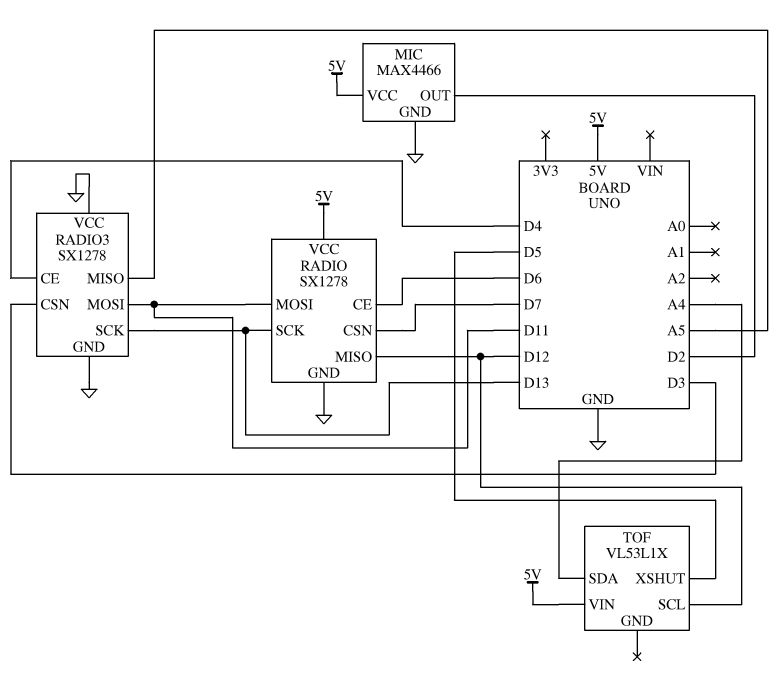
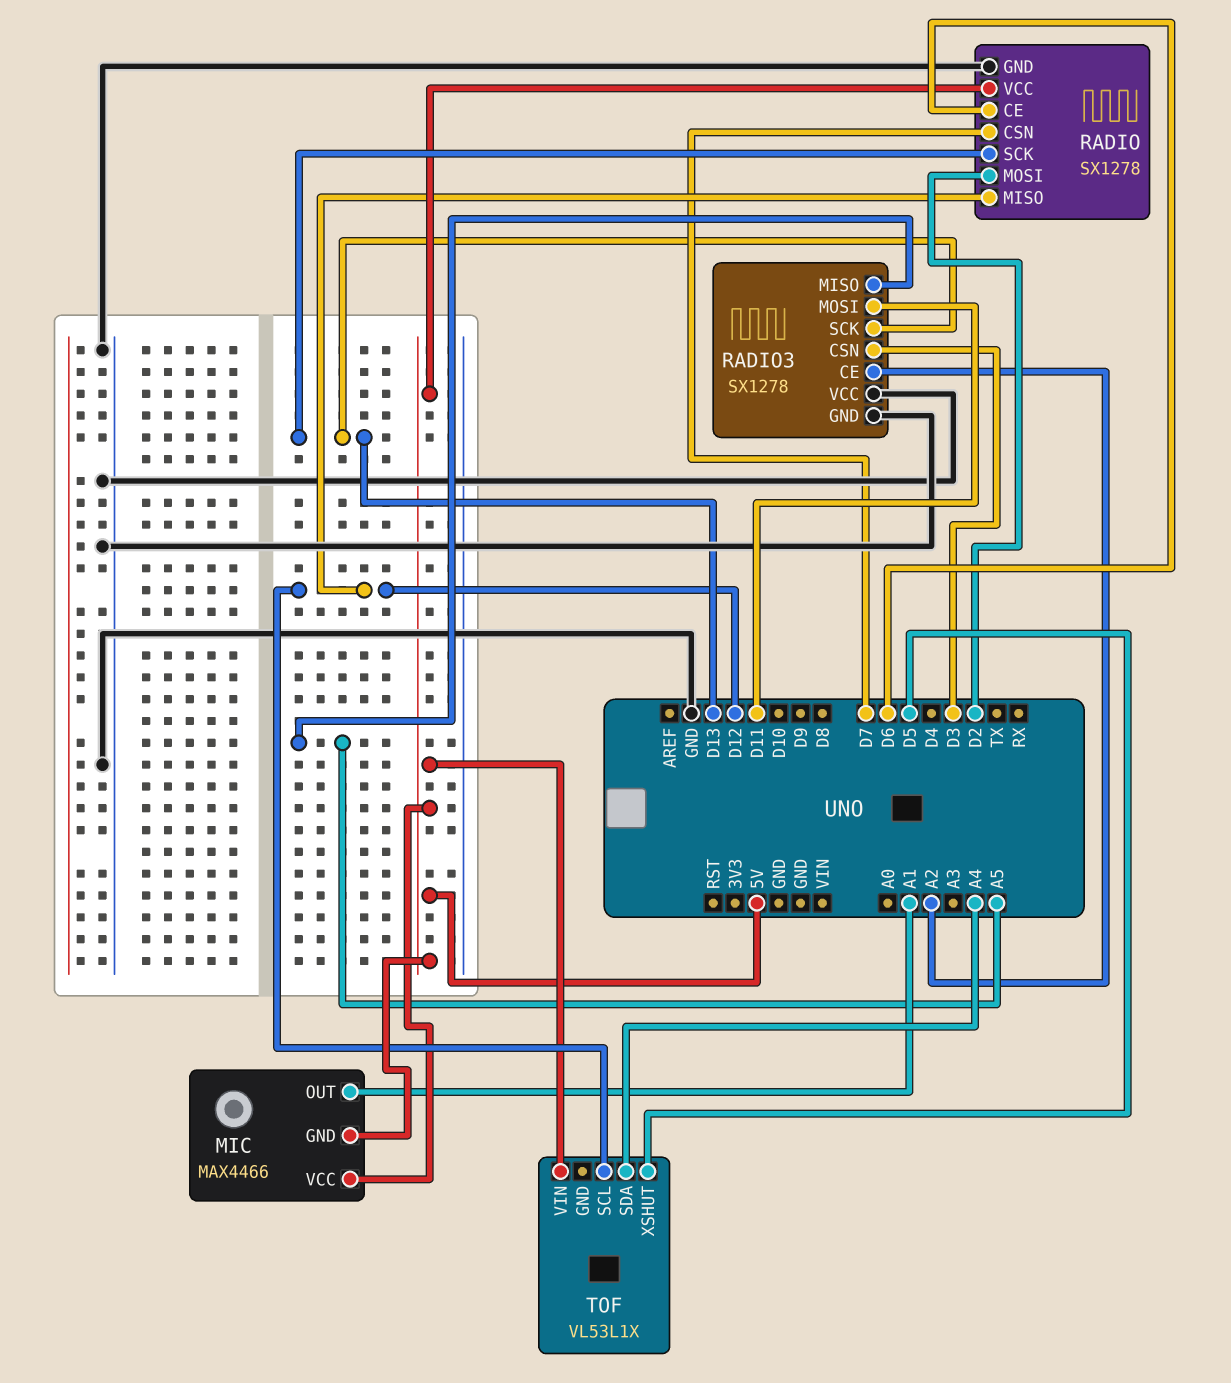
MIC pin GND: GND -> 5V
MIC pin OUT: D2 -> A1
RADIO pin MOSI: D11 -> D2
RADIO3 pin CE: D4 -> A2

